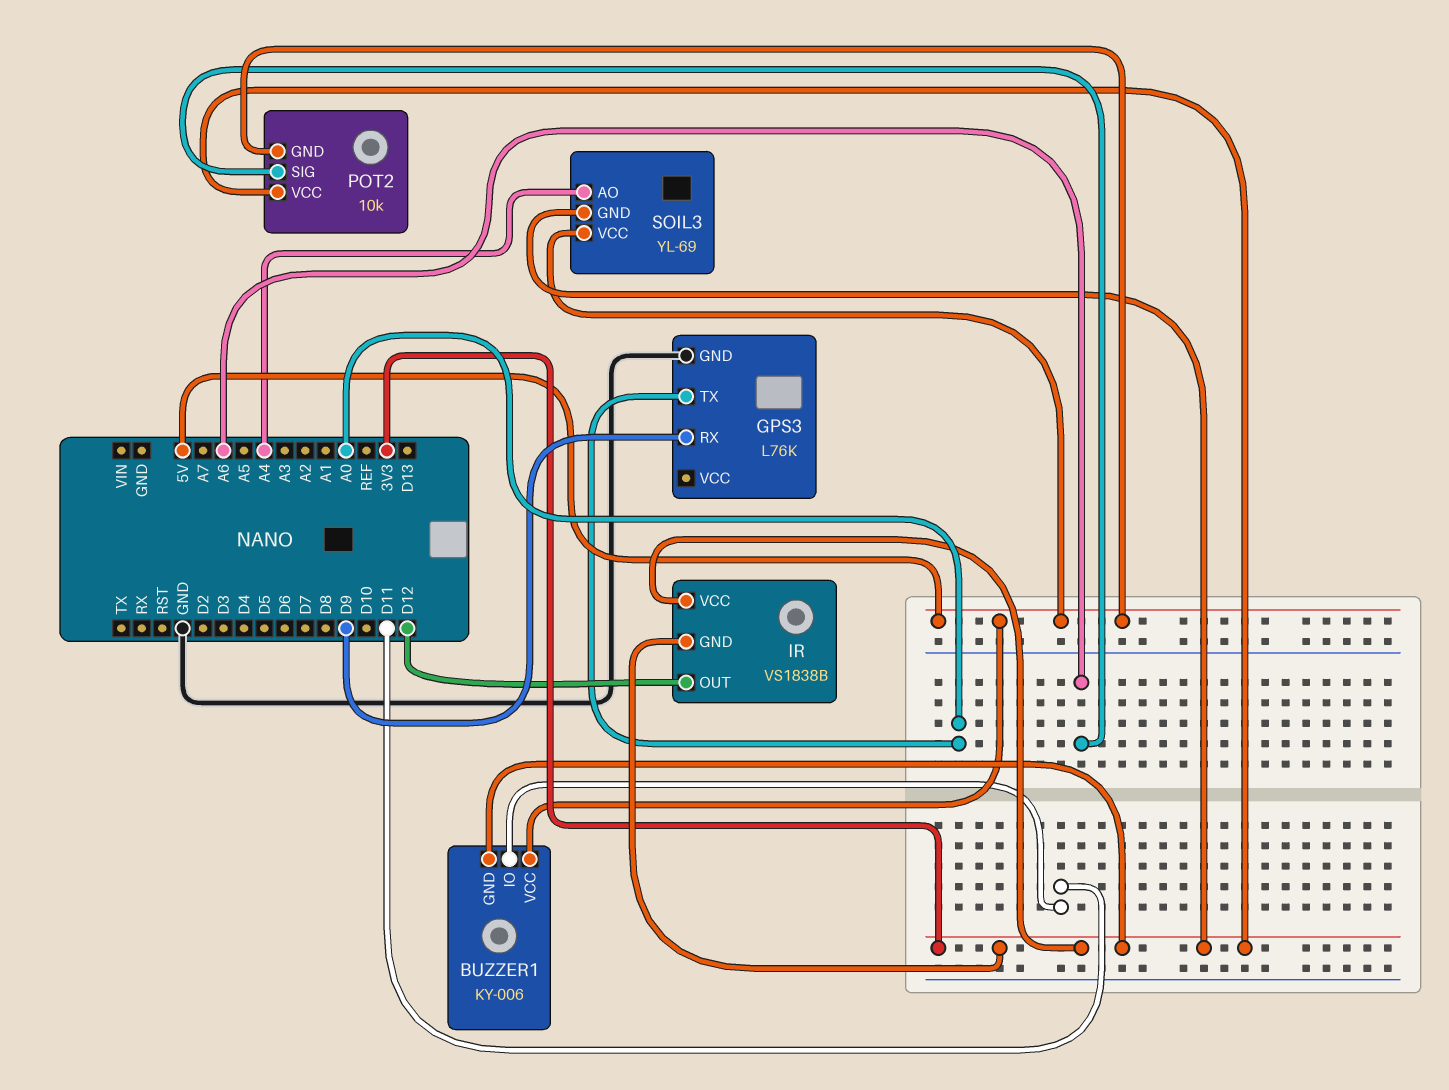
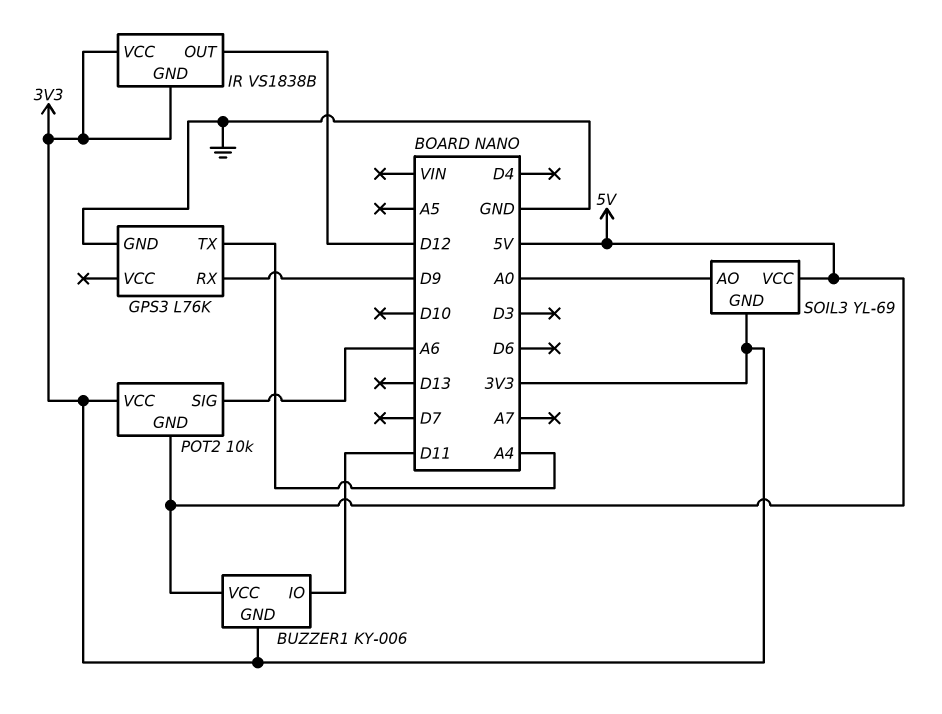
GPS3 pin TX: A0 -> A4
SOIL3 pin AO: A4 -> A0

